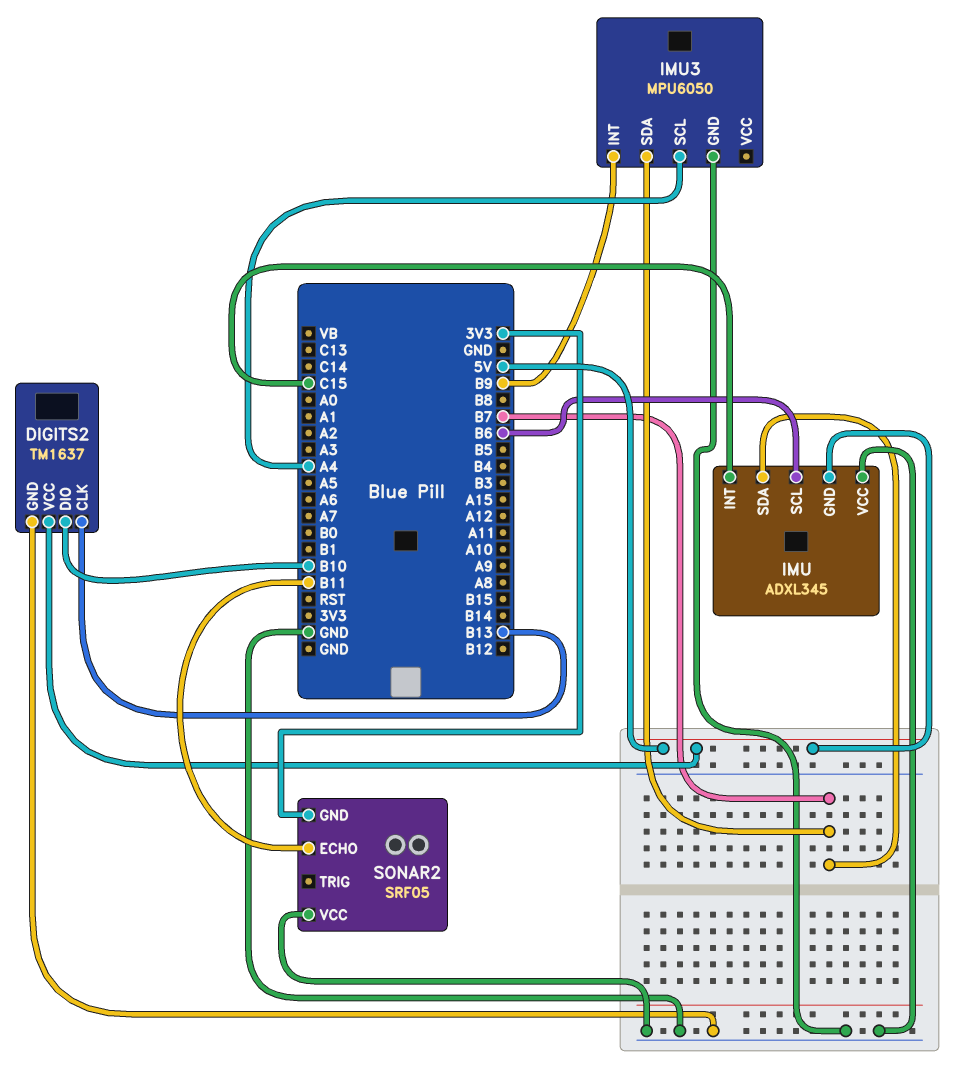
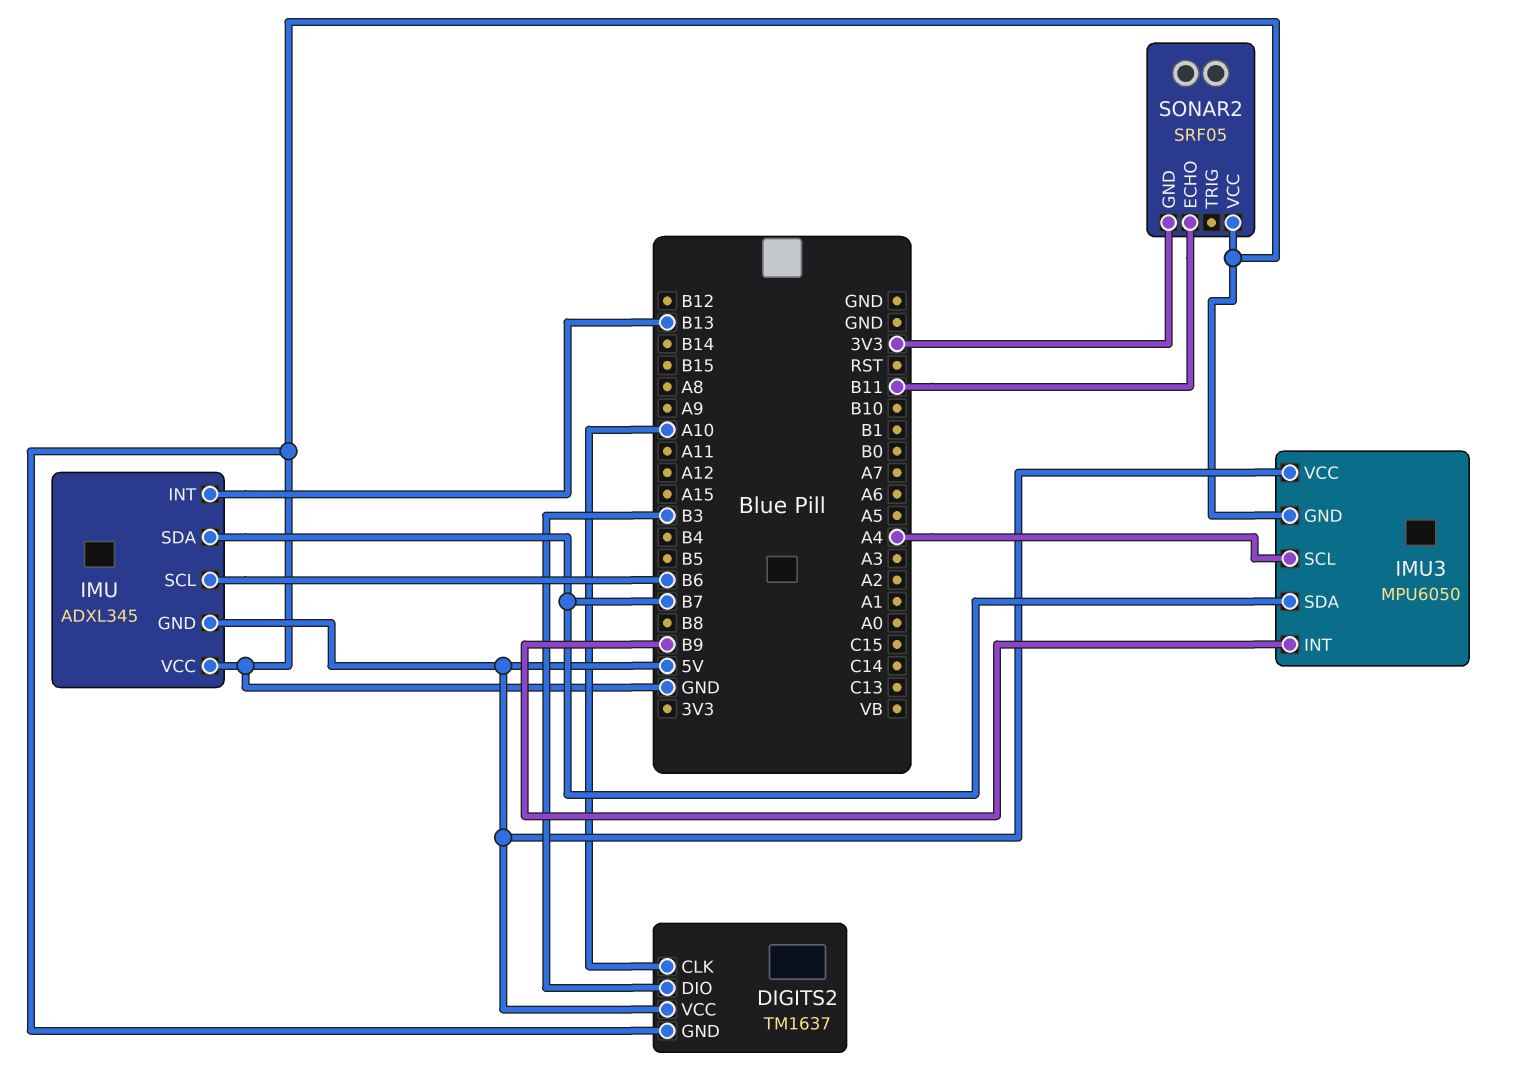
DIGITS2 pin CLK: B13 -> A10
DIGITS2 pin DIO: B10 -> B3
IMU pin INT: C15 -> B13
IMU3 pin VCC: none -> 5V

